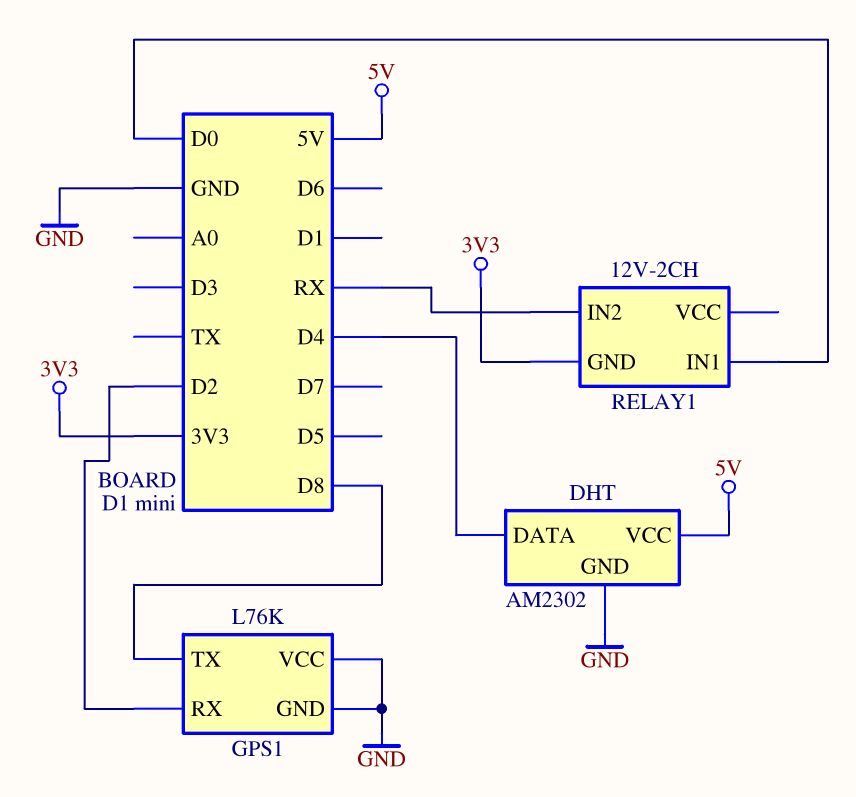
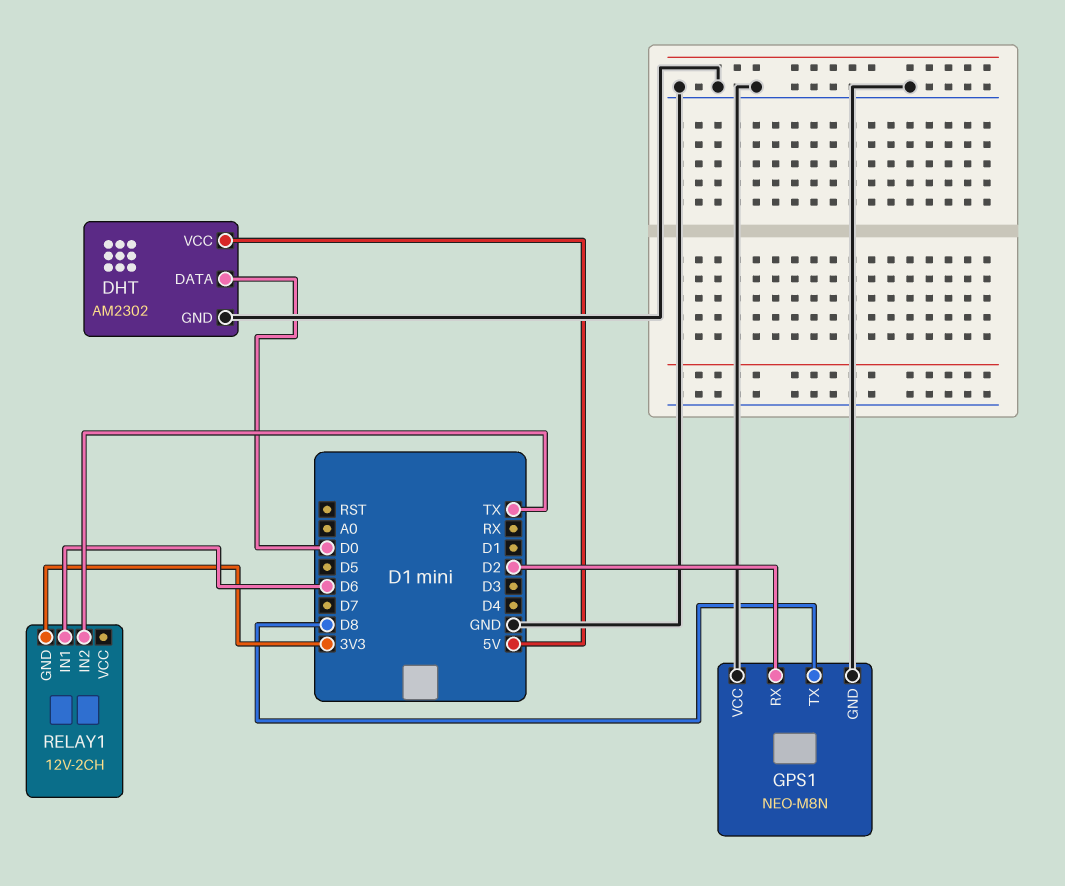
DHT pin DATA: D4 -> D0
GPS1: L76K -> NEO-M8N
RELAY1 pin IN1: D0 -> D6
RELAY1 pin IN2: RX -> TX

